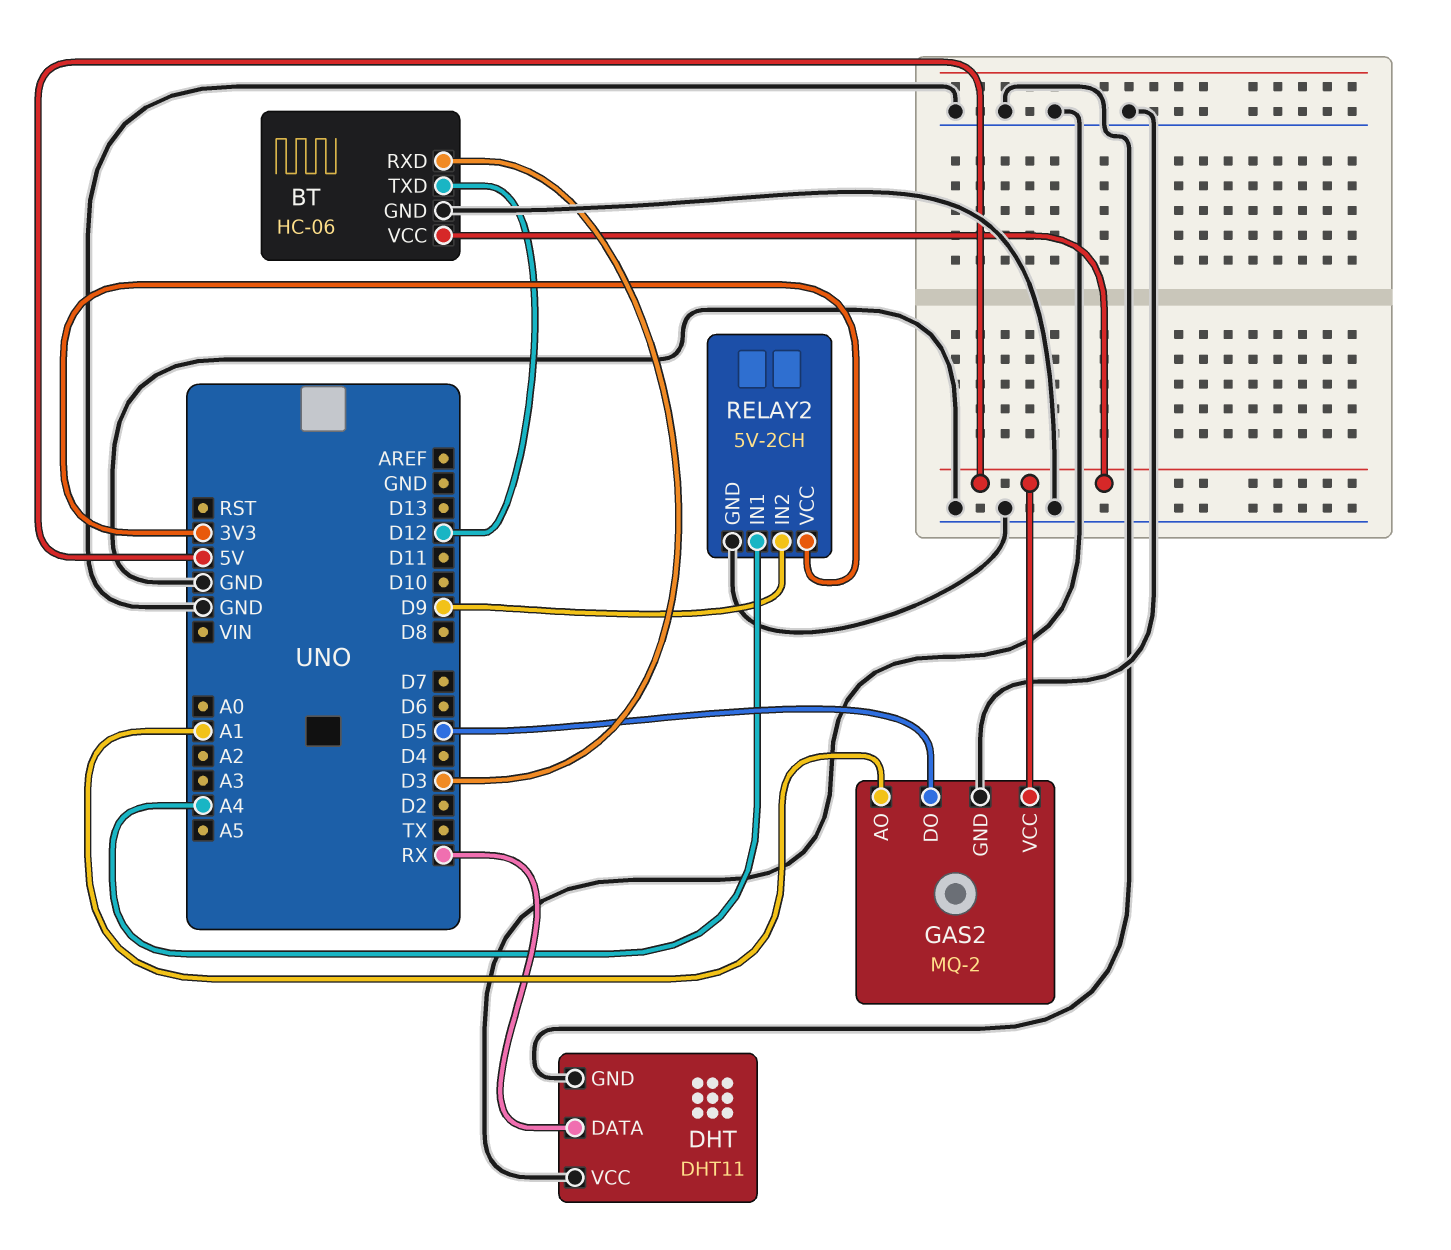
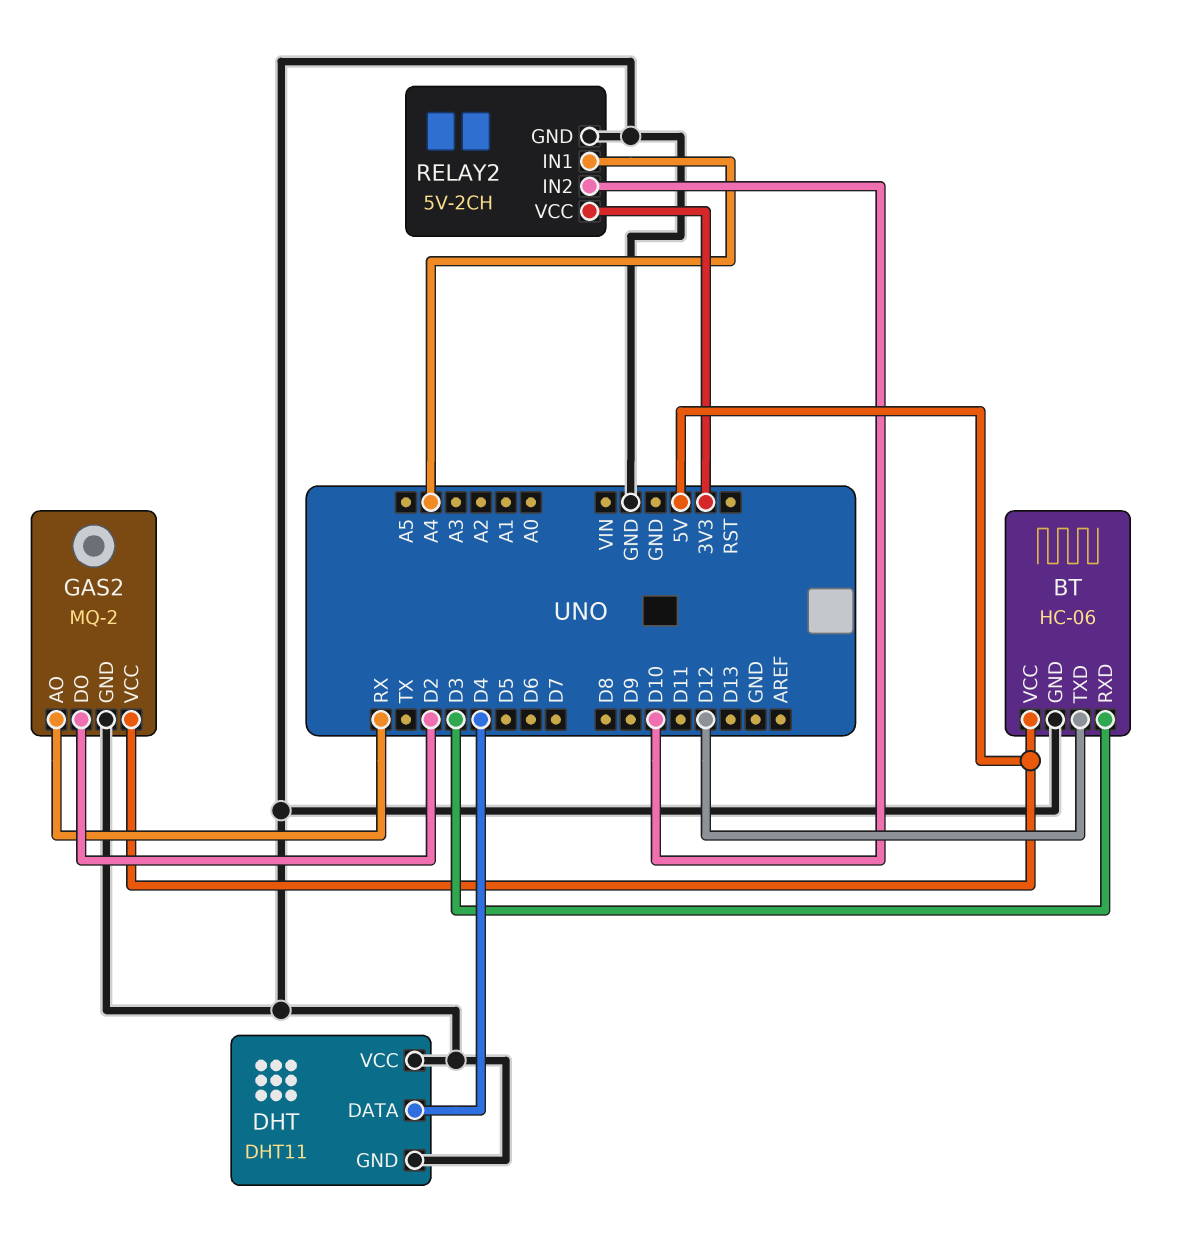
DHT pin DATA: RX -> D4
GAS2 pin AO: A1 -> RX
GAS2 pin DO: D5 -> D2
RELAY2 pin IN2: D9 -> D10

